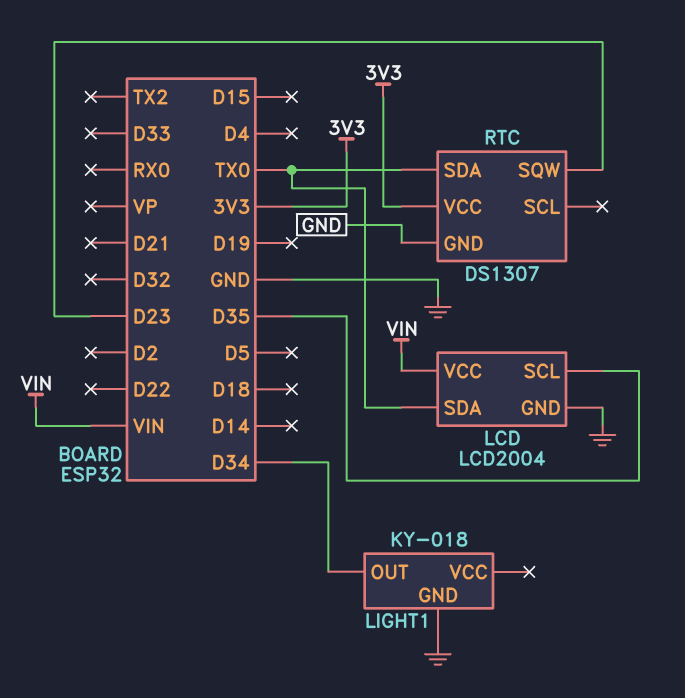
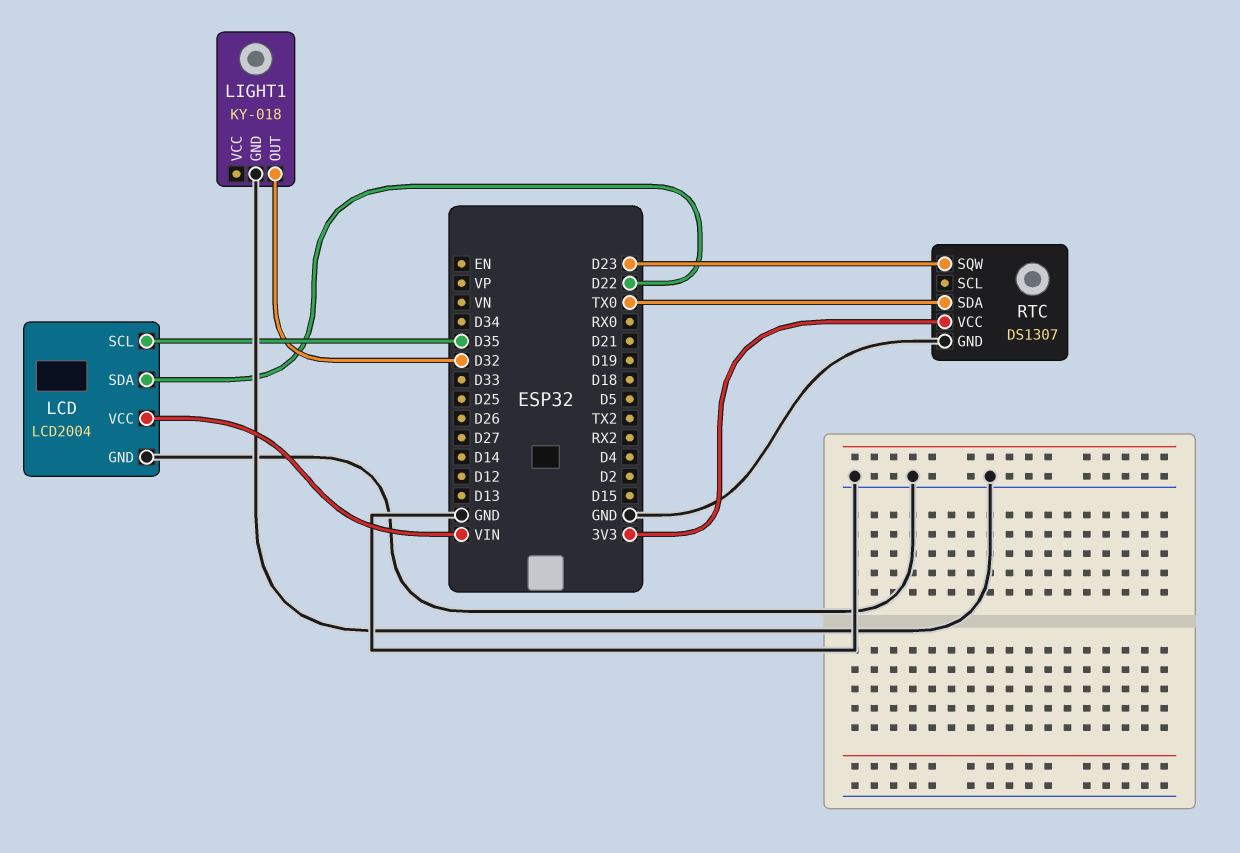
LCD pin SDA: TX0 -> D22
LIGHT1 pin OUT: D34 -> D32

